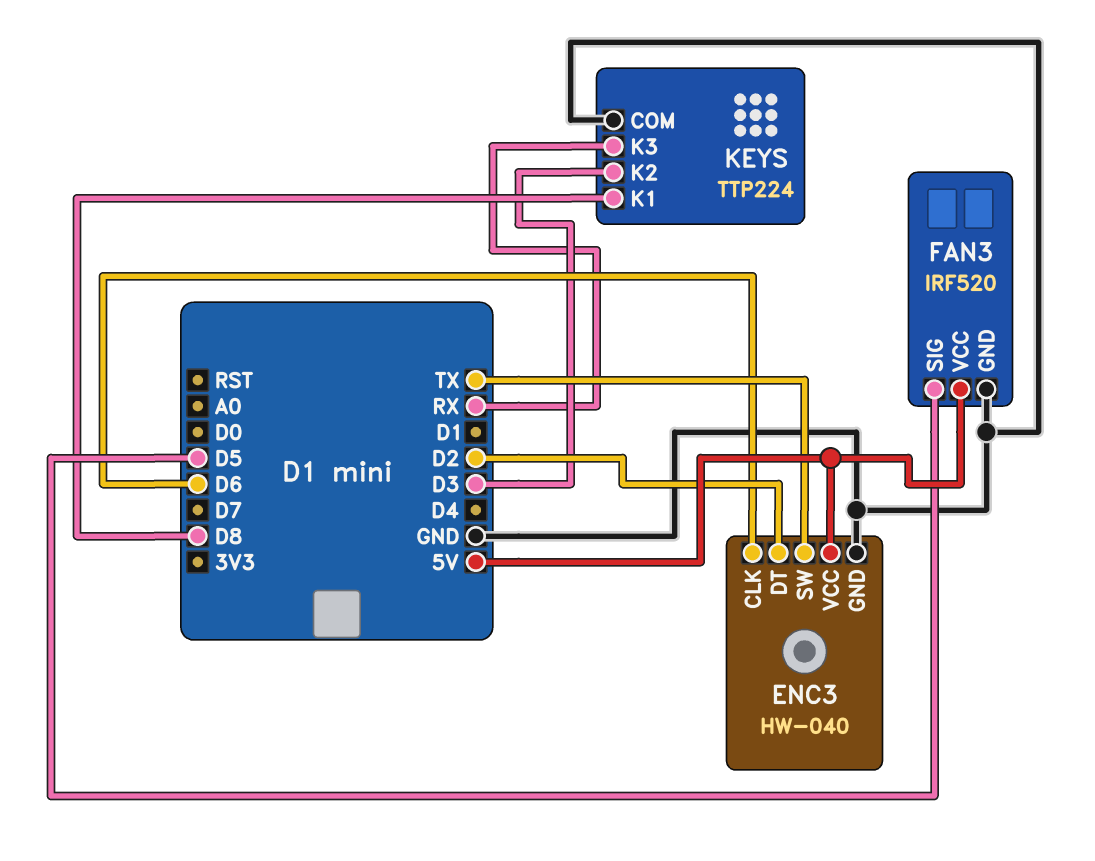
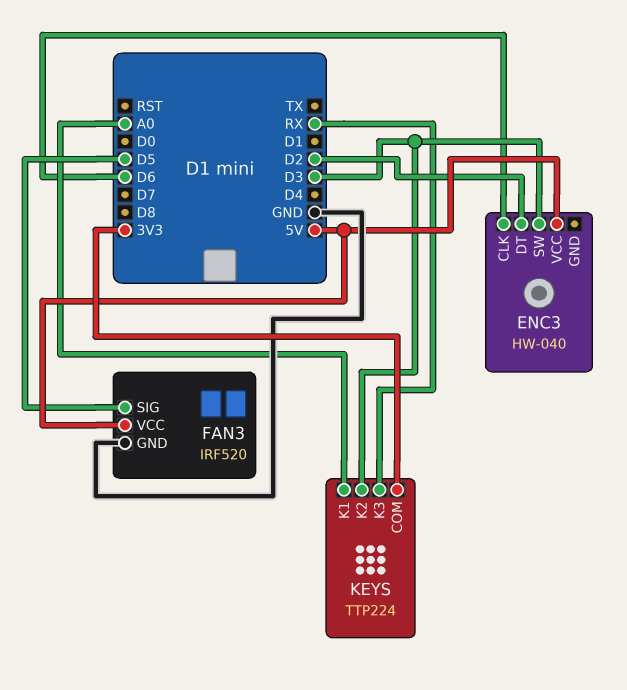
ENC3 pin GND: GND -> none
ENC3 pin SW: TX -> D3
KEYS pin COM: GND -> 3V3
KEYS pin K1: D8 -> A0

